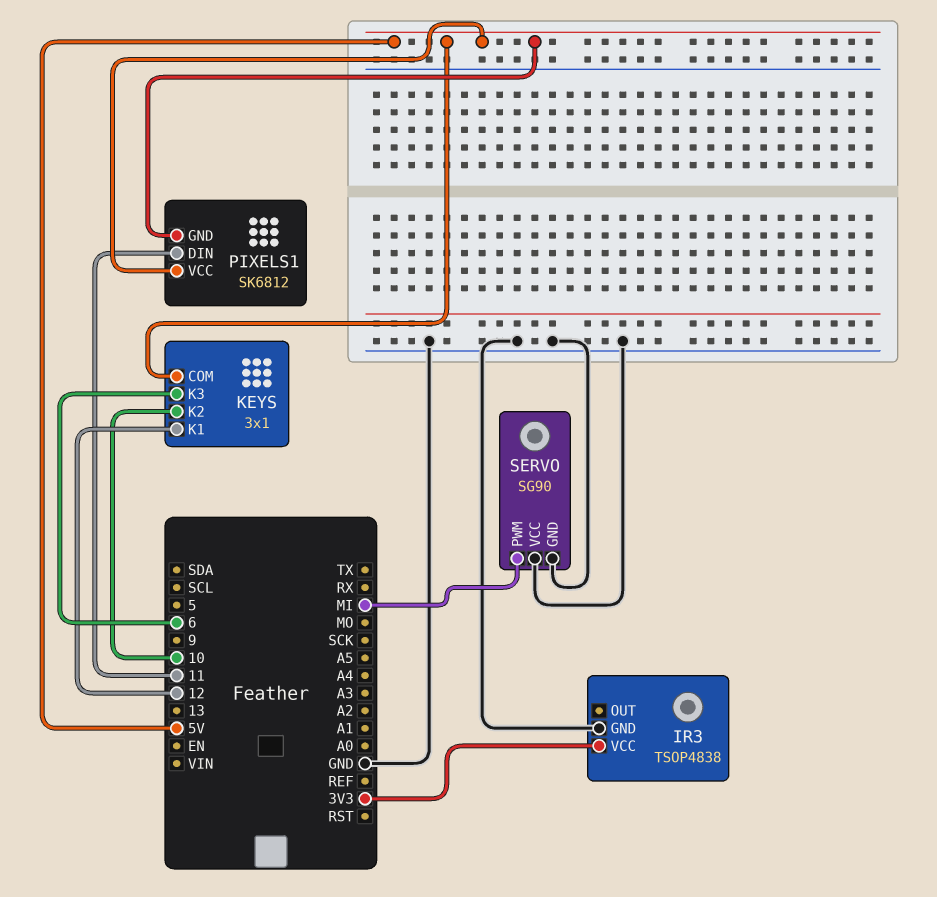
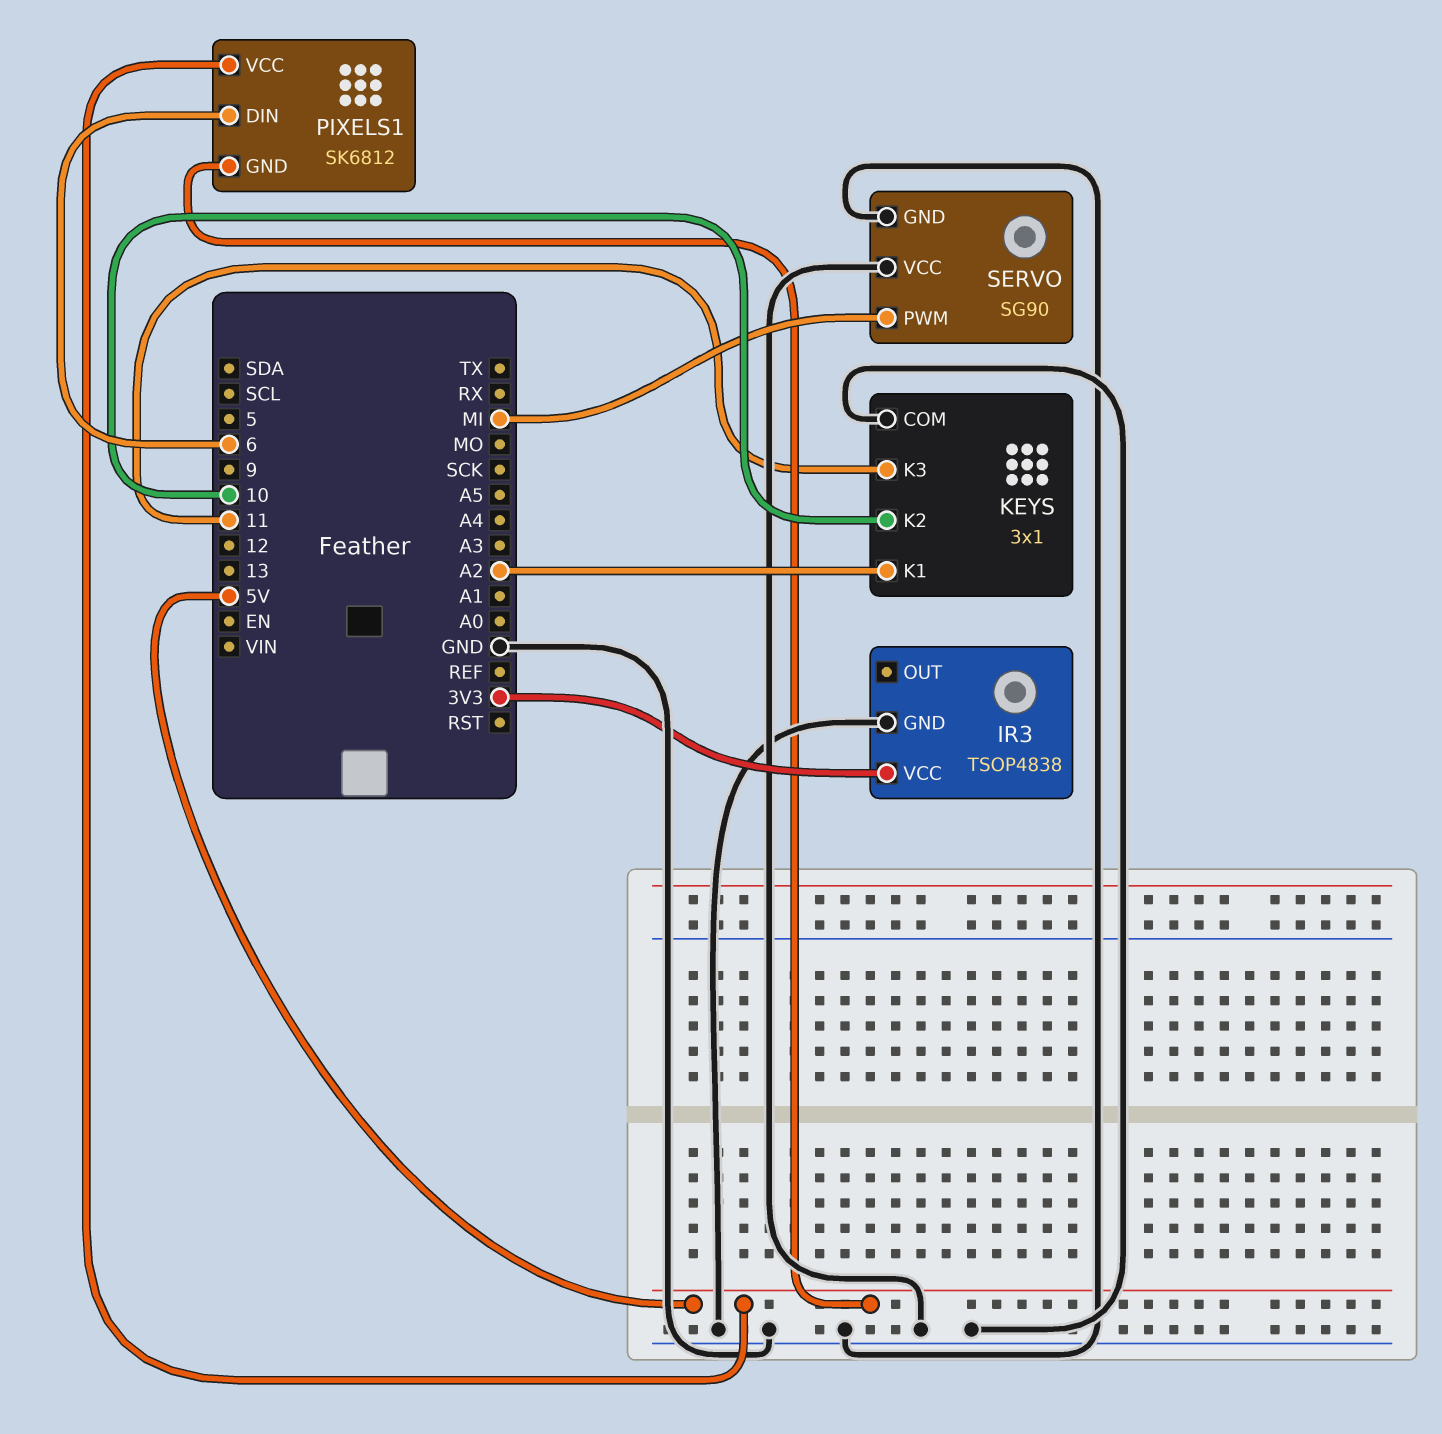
KEYS pin COM: 5V -> GND
KEYS pin K1: 12 -> A2
KEYS pin K3: 6 -> 11
PIXELS1 pin DIN: 11 -> 6

